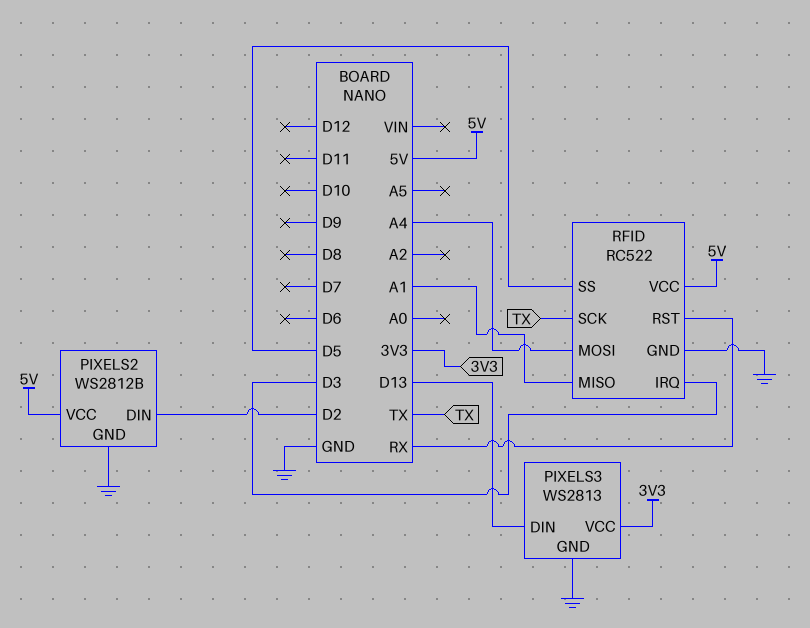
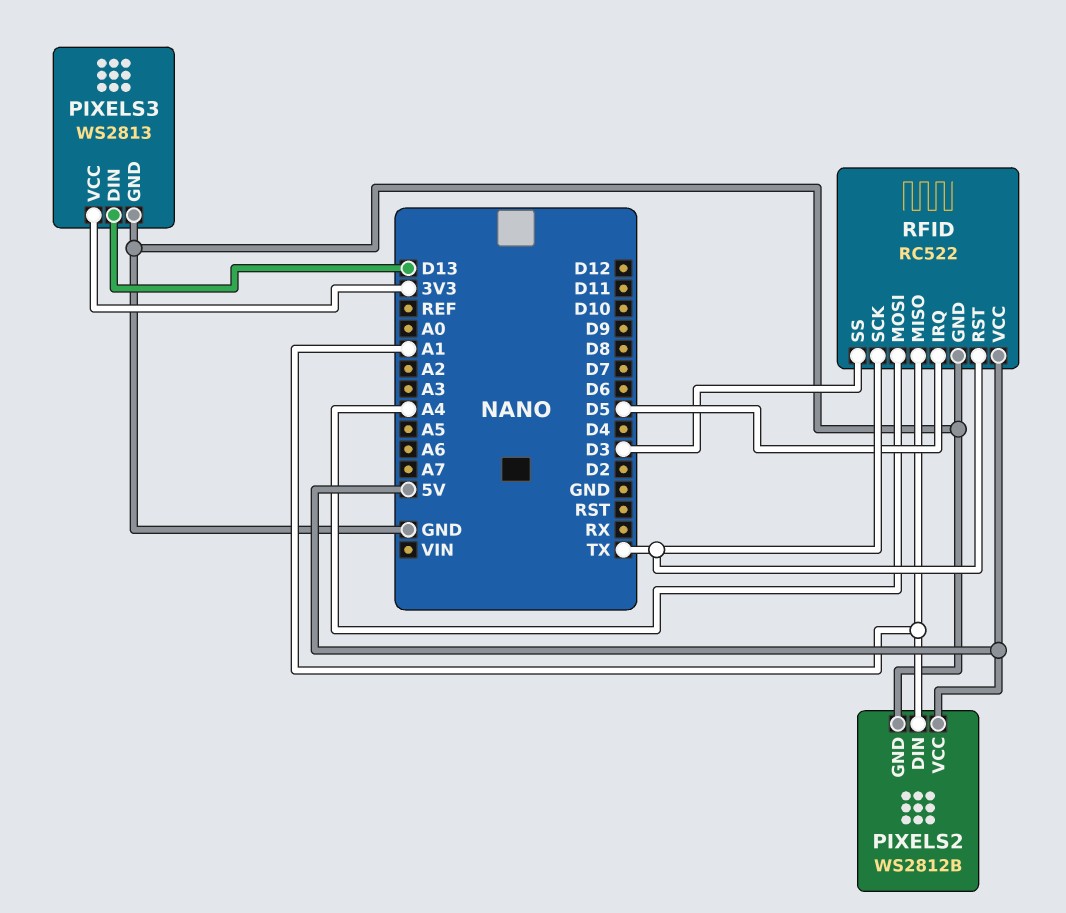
PIXELS2 pin DIN: D2 -> A1
RFID pin IRQ: D3 -> D5
RFID pin RST: RX -> TX
RFID pin SS: D5 -> D3

